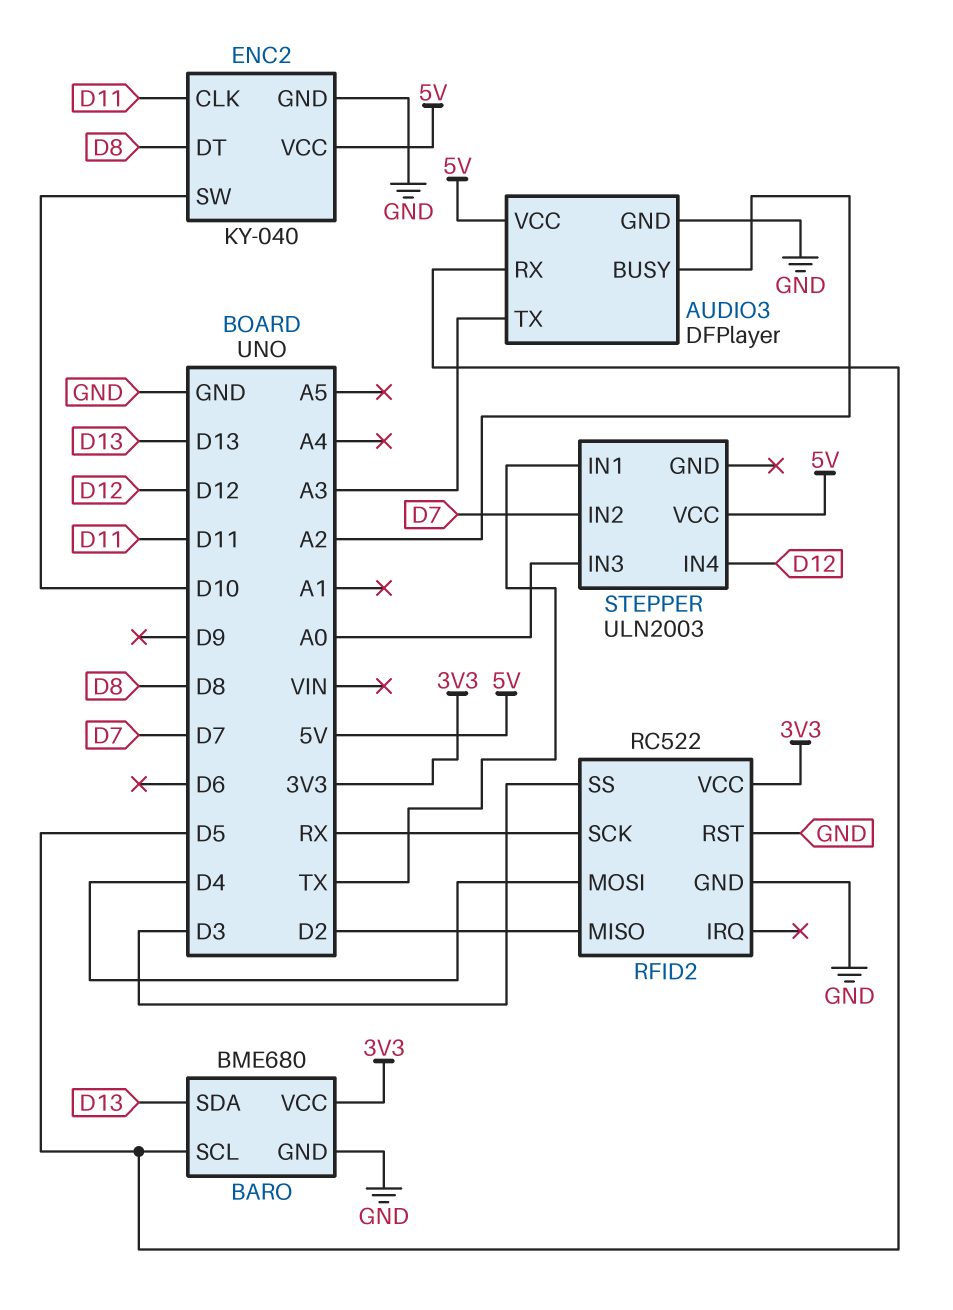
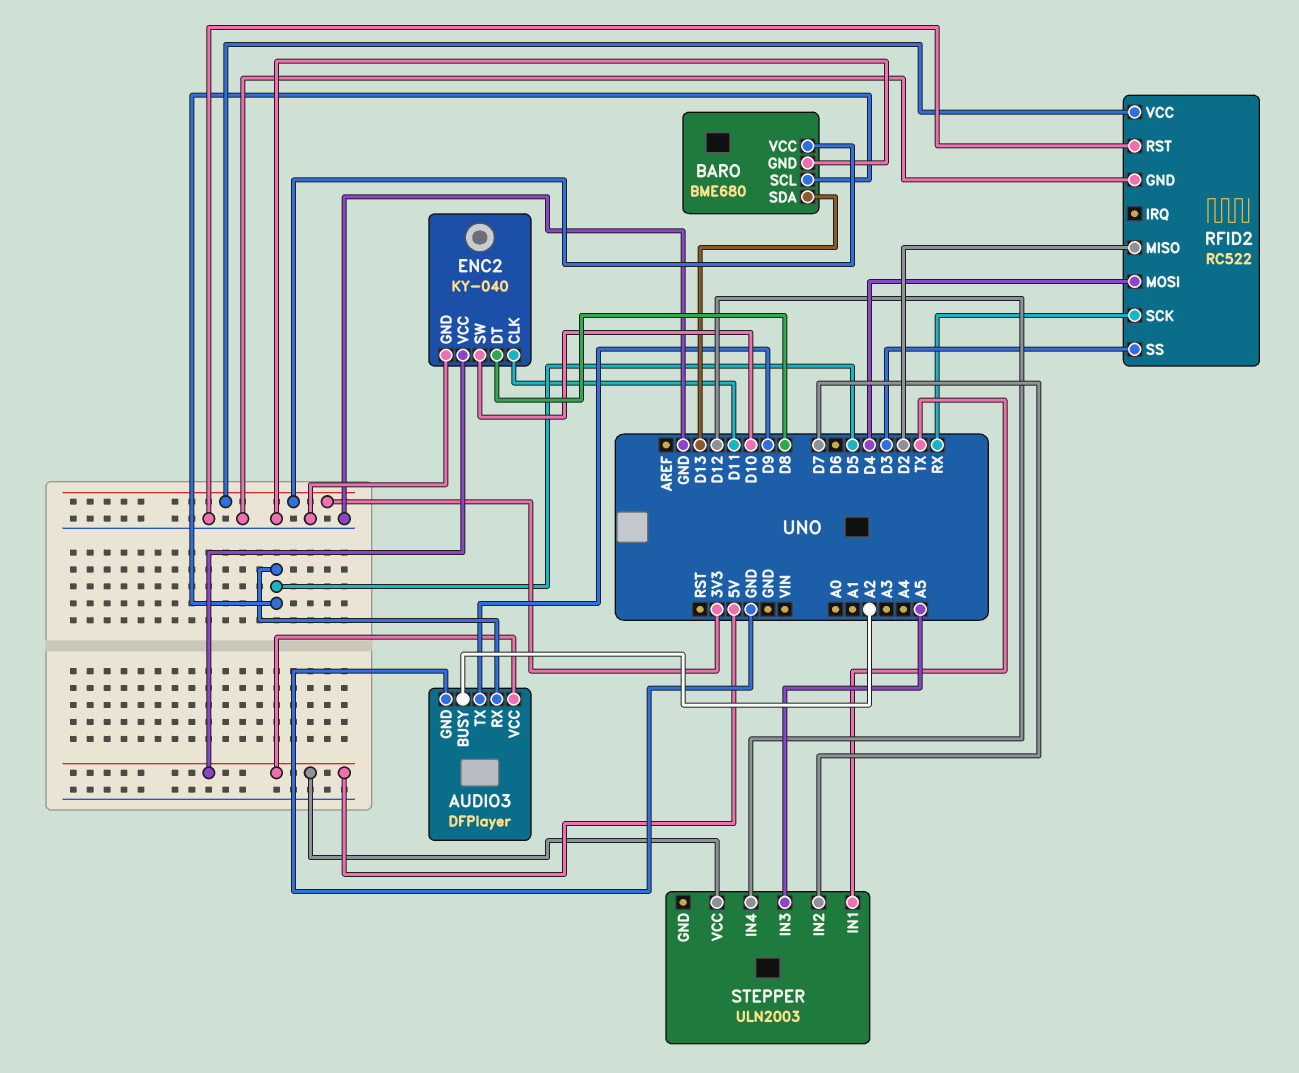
AUDIO3 pin TX: A3 -> D9
STEPPER pin IN3: A0 -> A5

